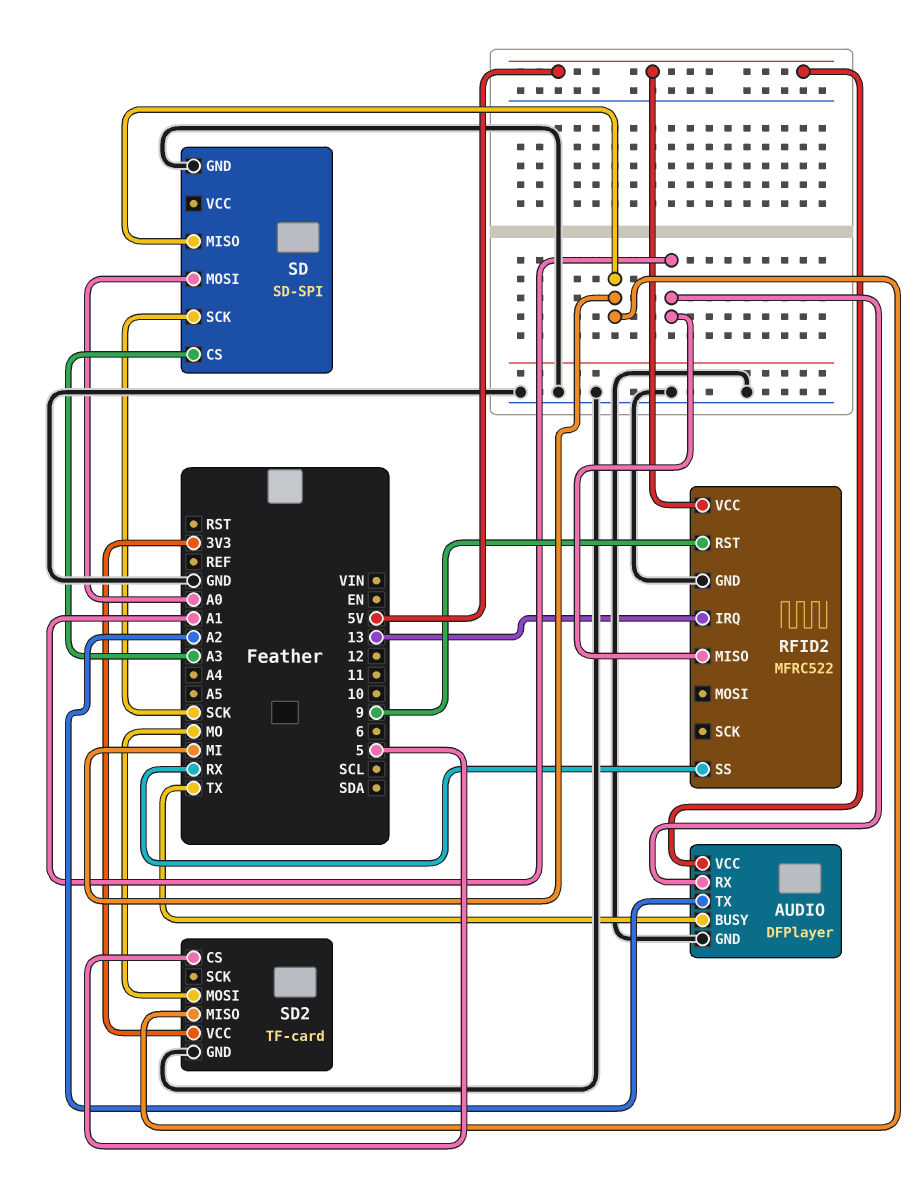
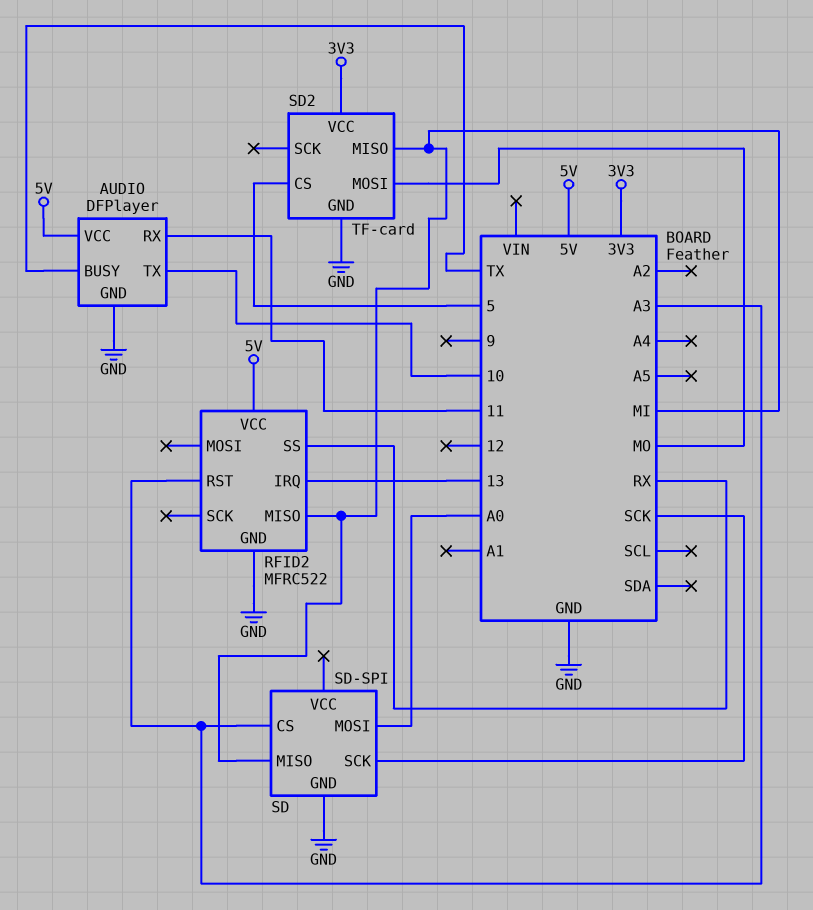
AUDIO pin RX: A1 -> 11
AUDIO pin TX: A2 -> 10
RFID2 pin MISO: A1 -> MI
RFID2 pin RST: 9 -> A3

